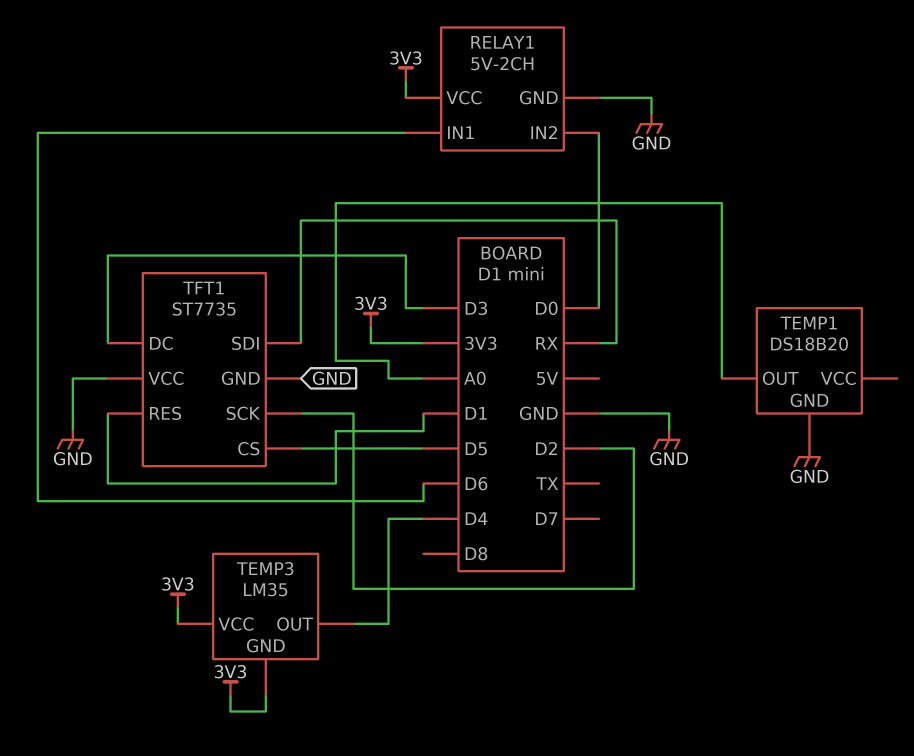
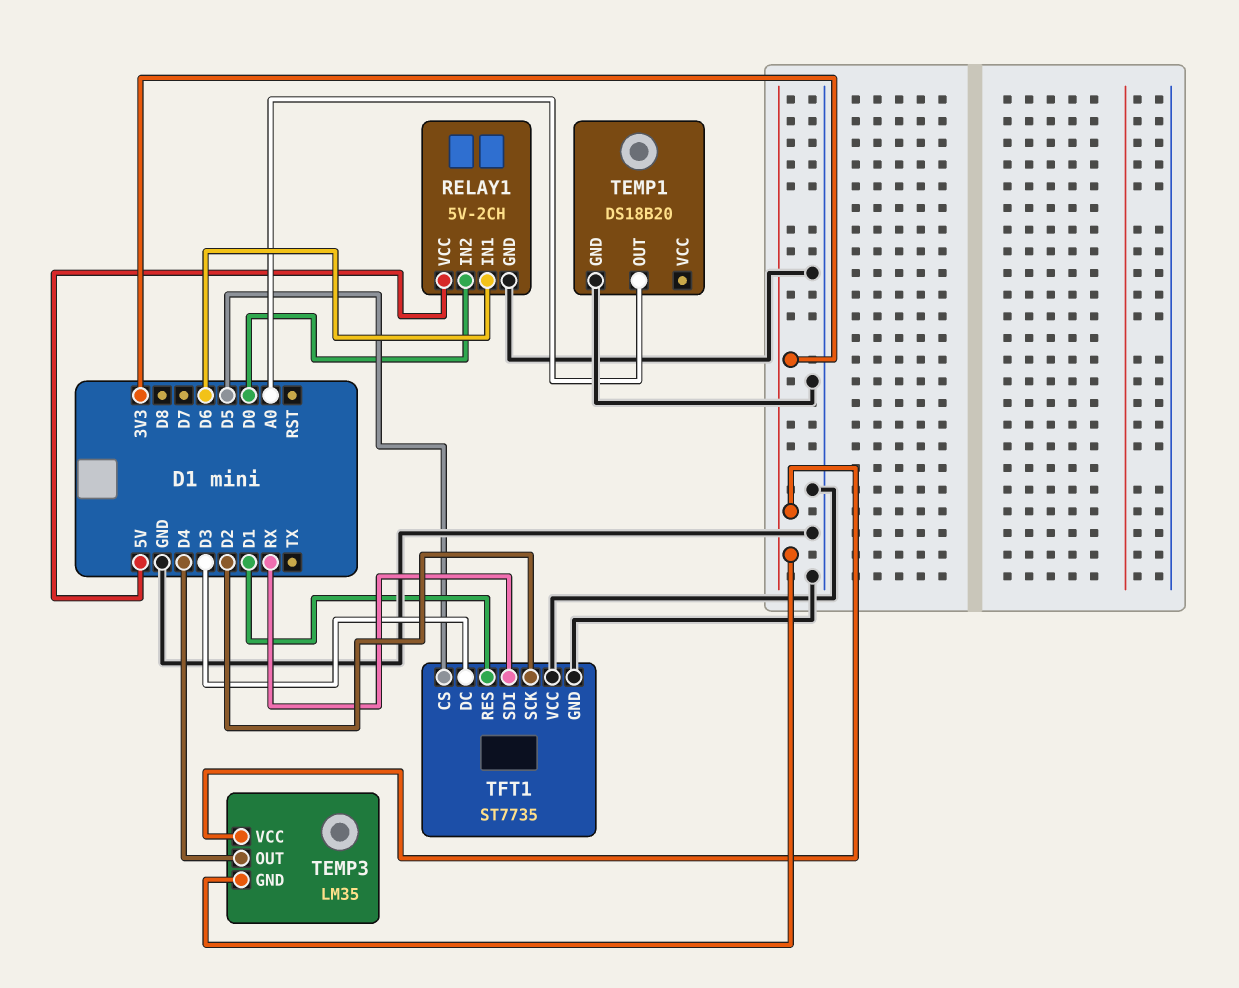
RELAY1 pin VCC: 3V3 -> 5V

